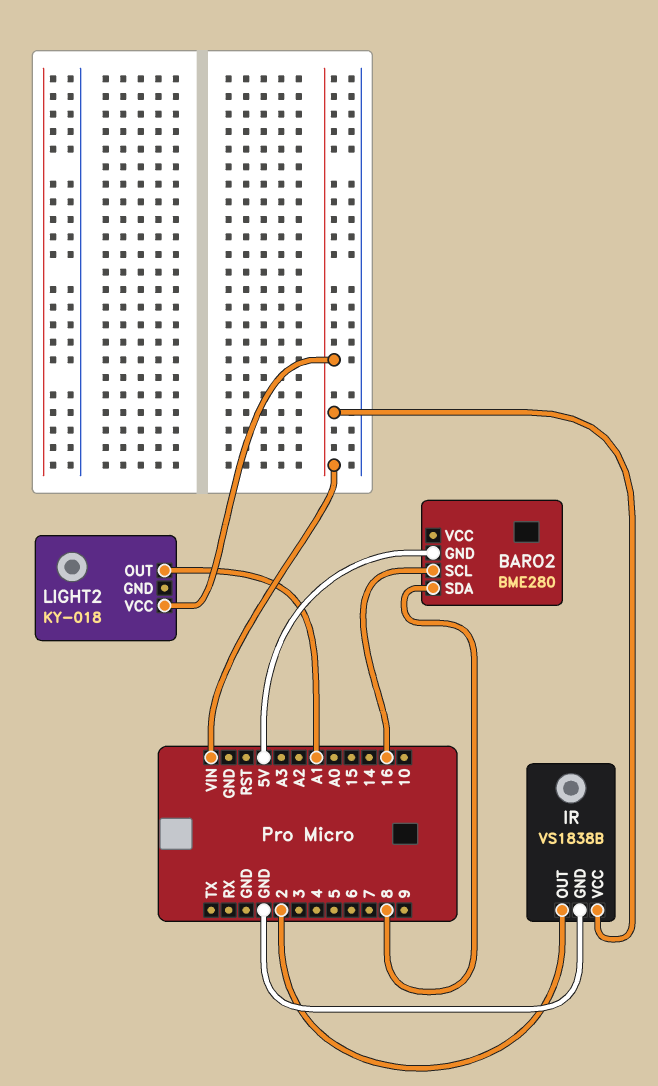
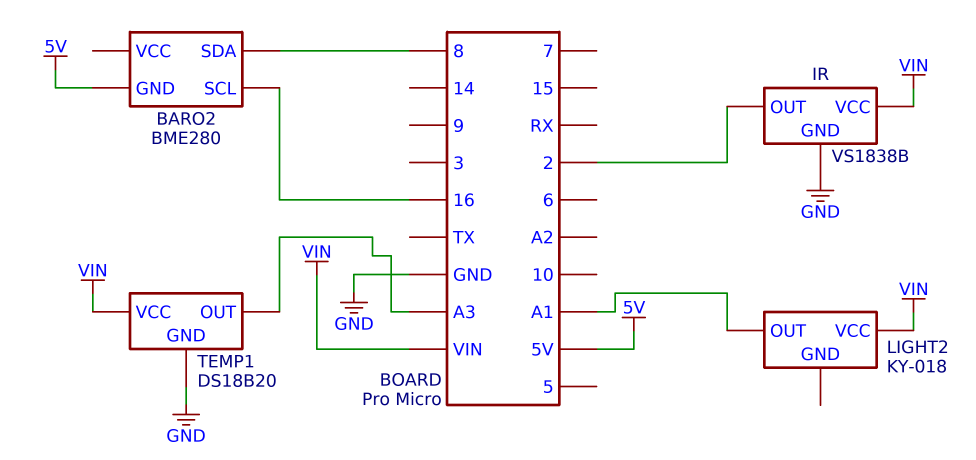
TEMP1: none -> DS18B20
TEMP1 pin GND: none -> GND
TEMP1 pin OUT: none -> A3
TEMP1 pin VCC: none -> VIN

